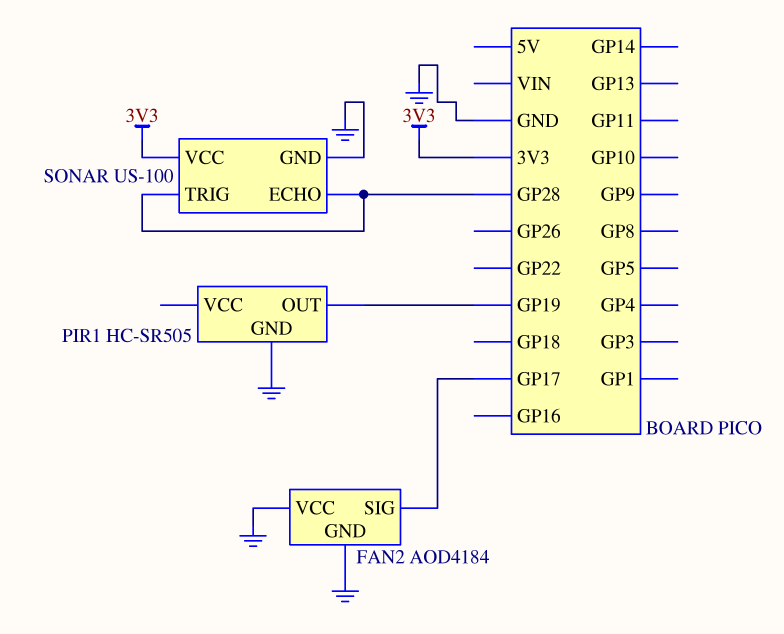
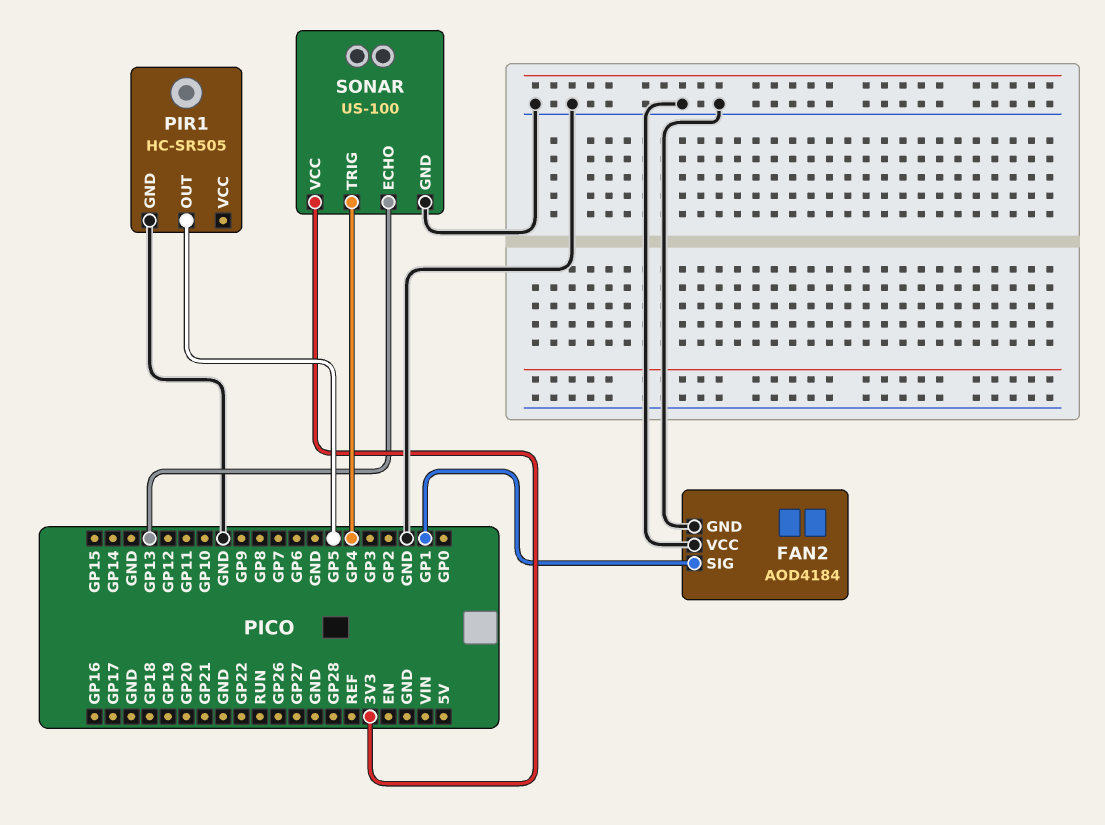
FAN2 pin SIG: GP17 -> GP1
PIR1 pin OUT: GP19 -> GP5
SONAR pin ECHO: GP28 -> GP13
SONAR pin TRIG: GP28 -> GP4

